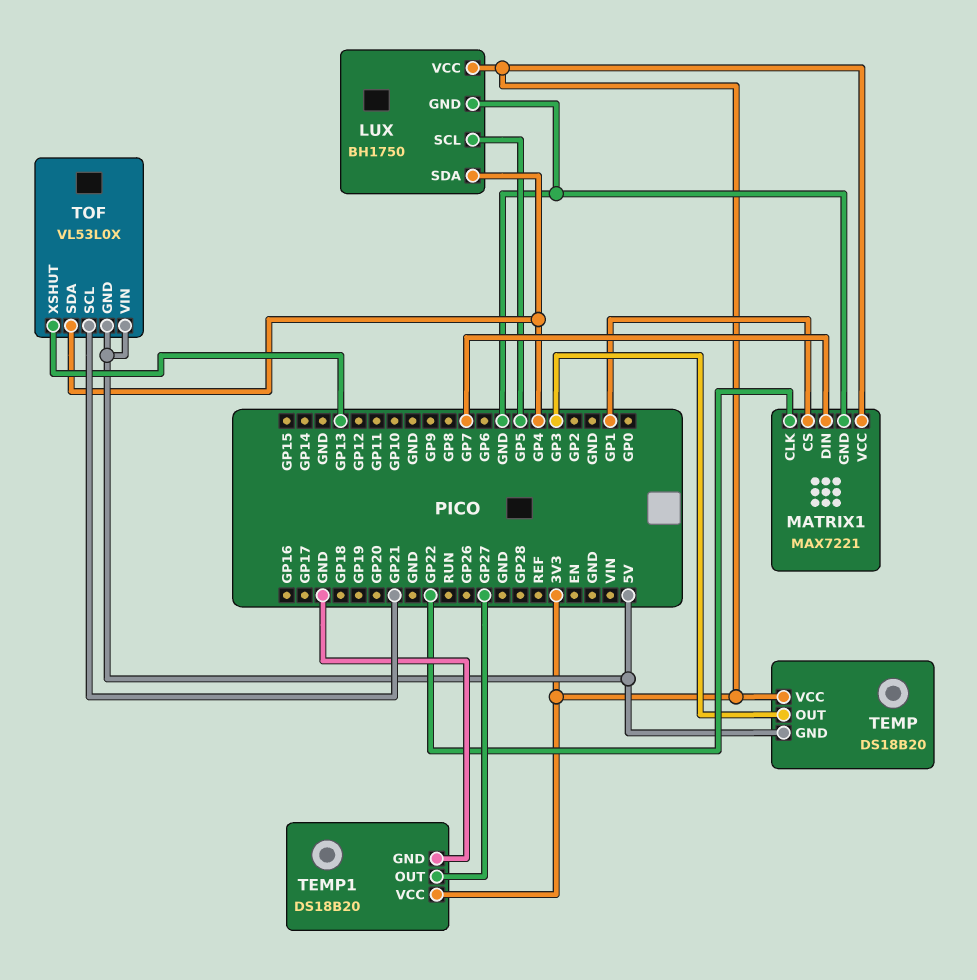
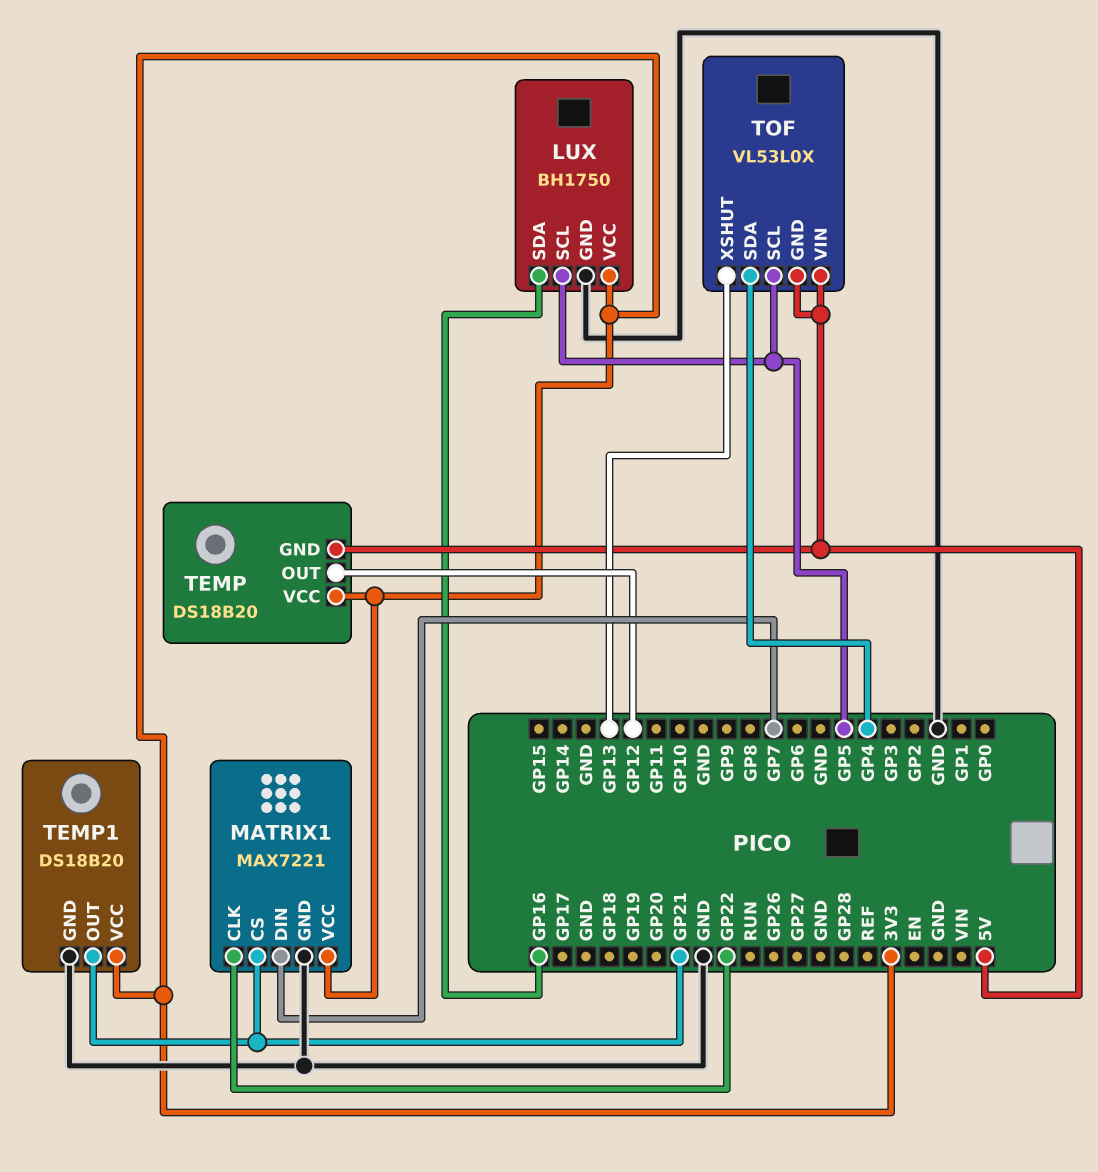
LUX pin SDA: GP4 -> GP16
MATRIX1 pin CS: GP1 -> GP21
TEMP pin OUT: GP3 -> GP12
TEMP1 pin OUT: GP27 -> GP21
TOF pin SCL: GP21 -> GP5

